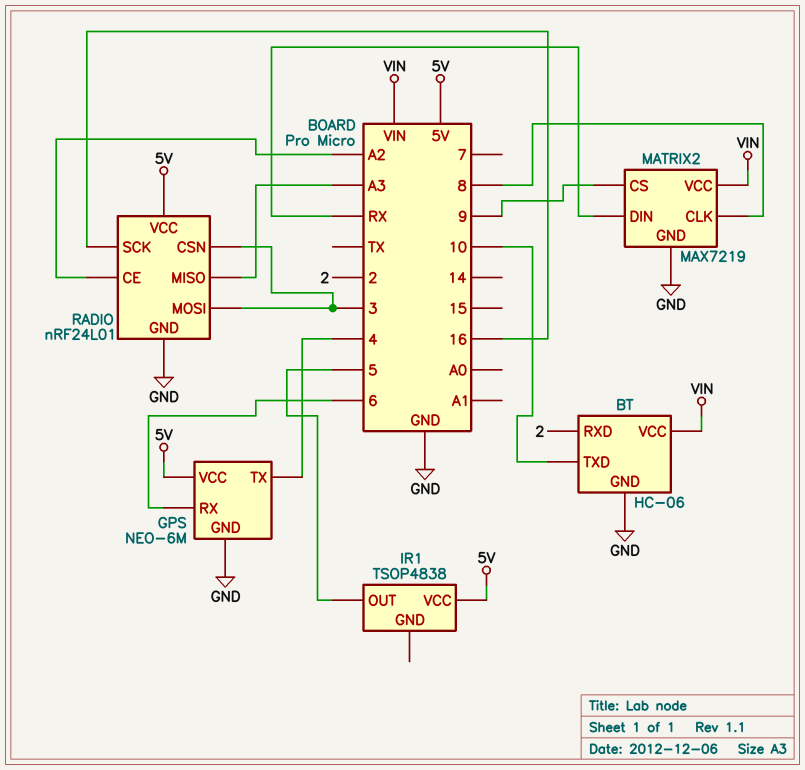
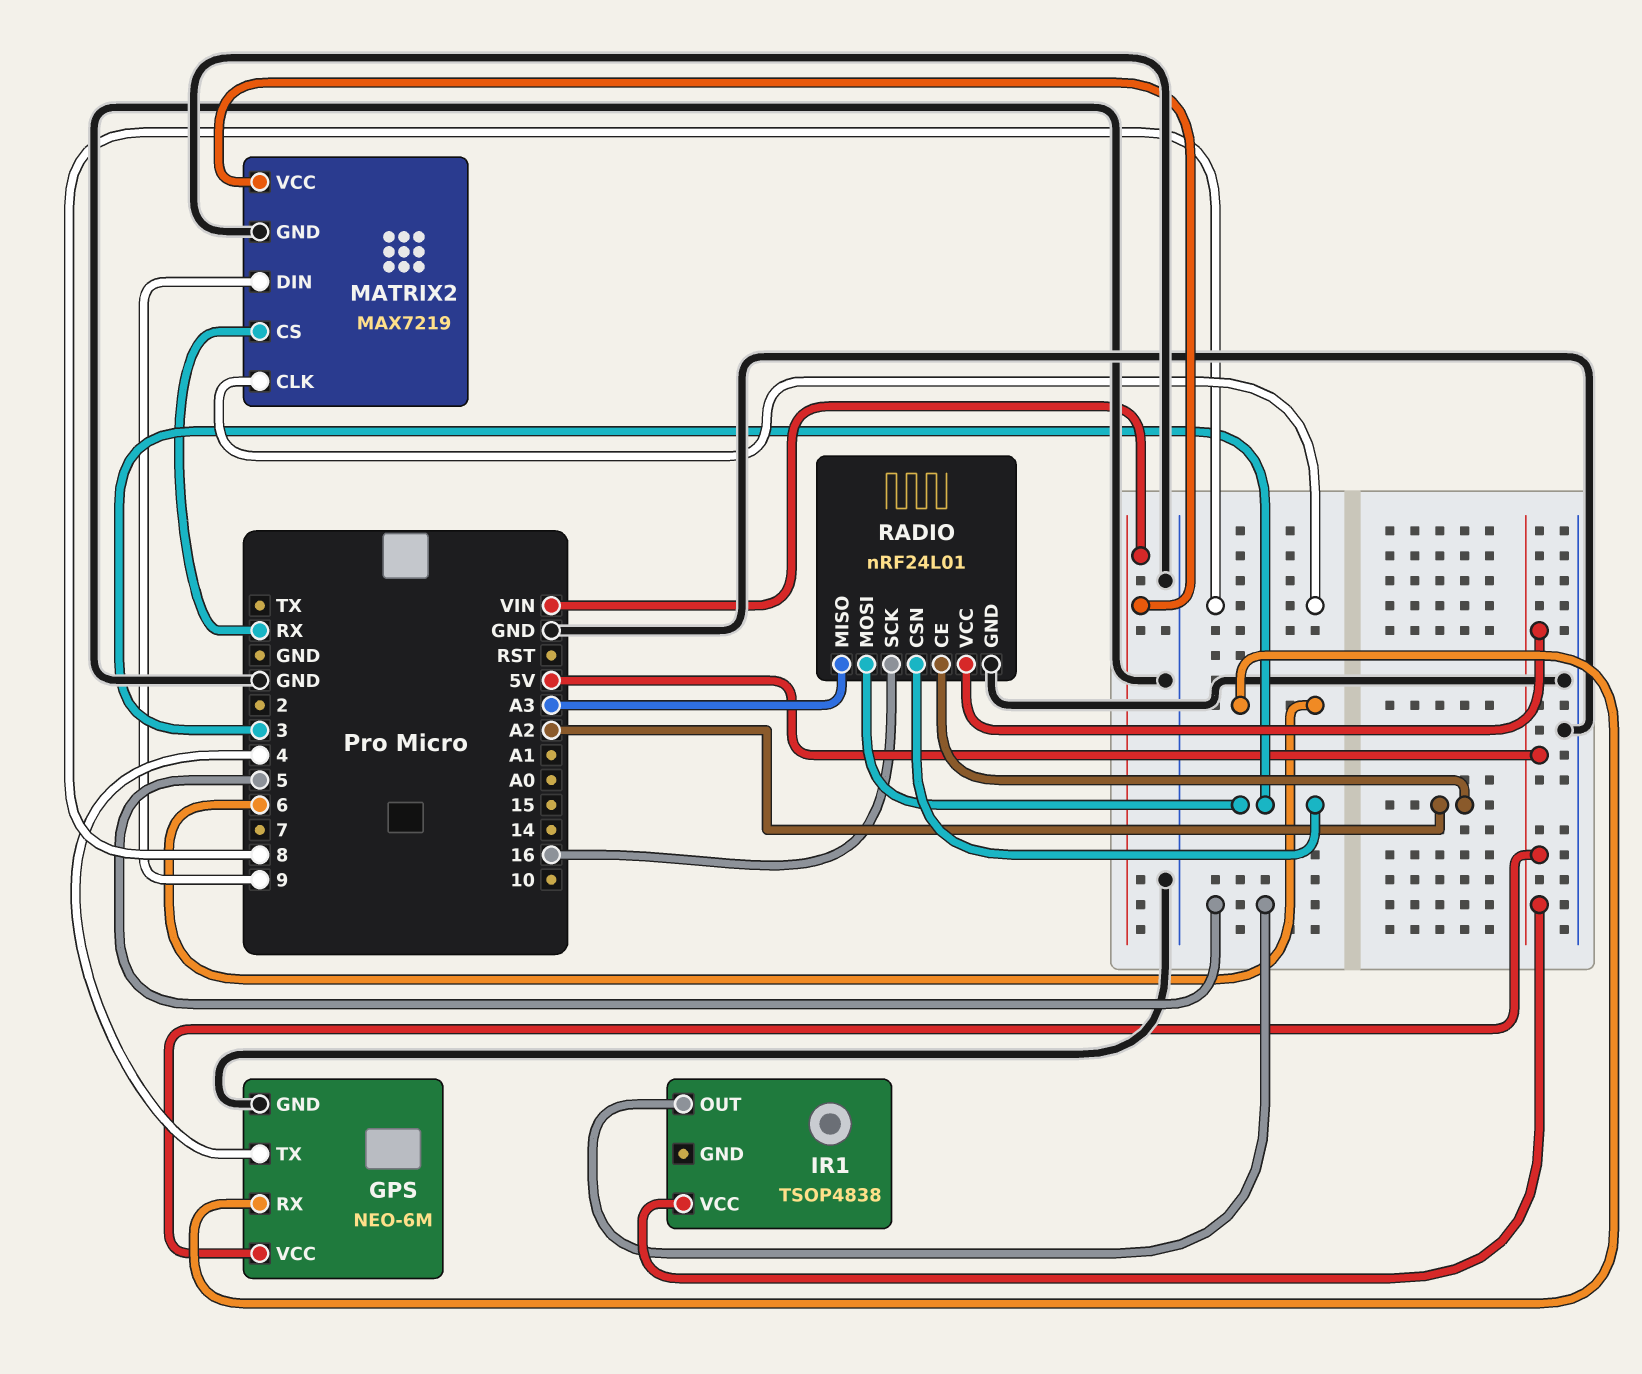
BT: HC-06 -> none
BT pin GND: GND -> none
BT pin RXD: 2 -> none
BT pin TXD: 10 -> none
BT pin VCC: VIN -> none
MATRIX2 pin CS: 9 -> RX
MATRIX2 pin DIN: RX -> 9

